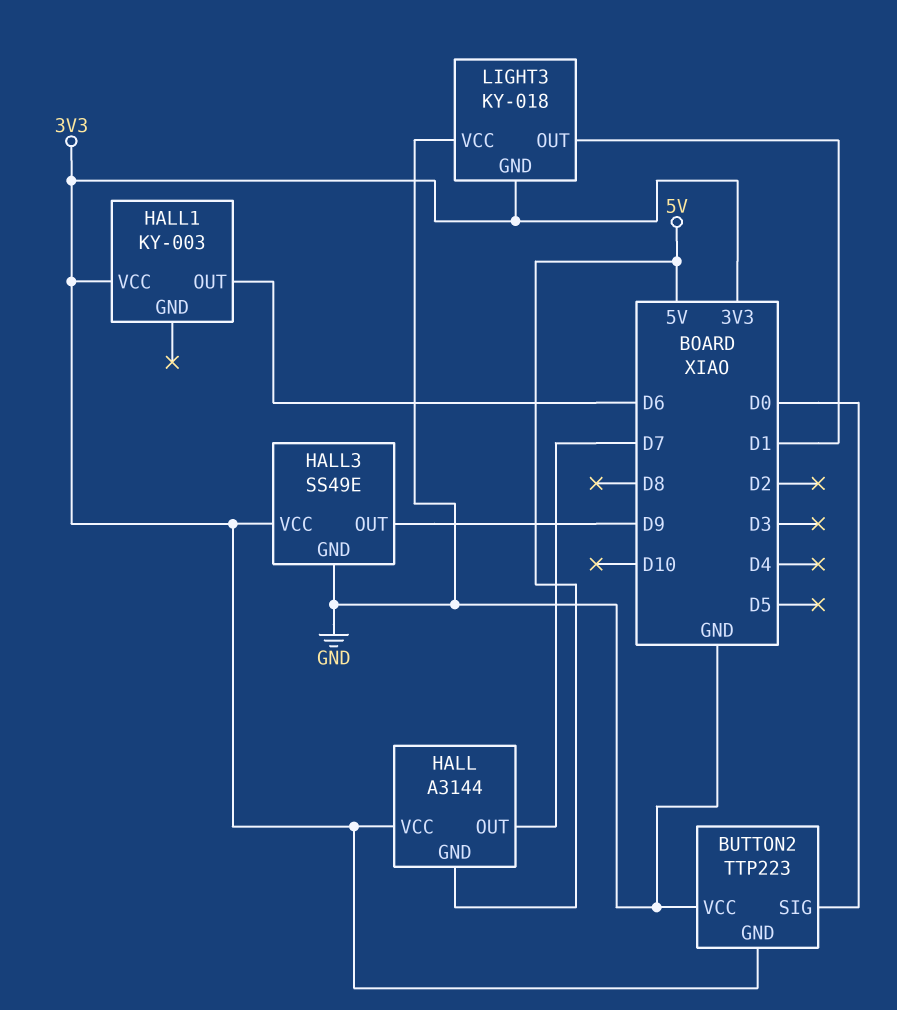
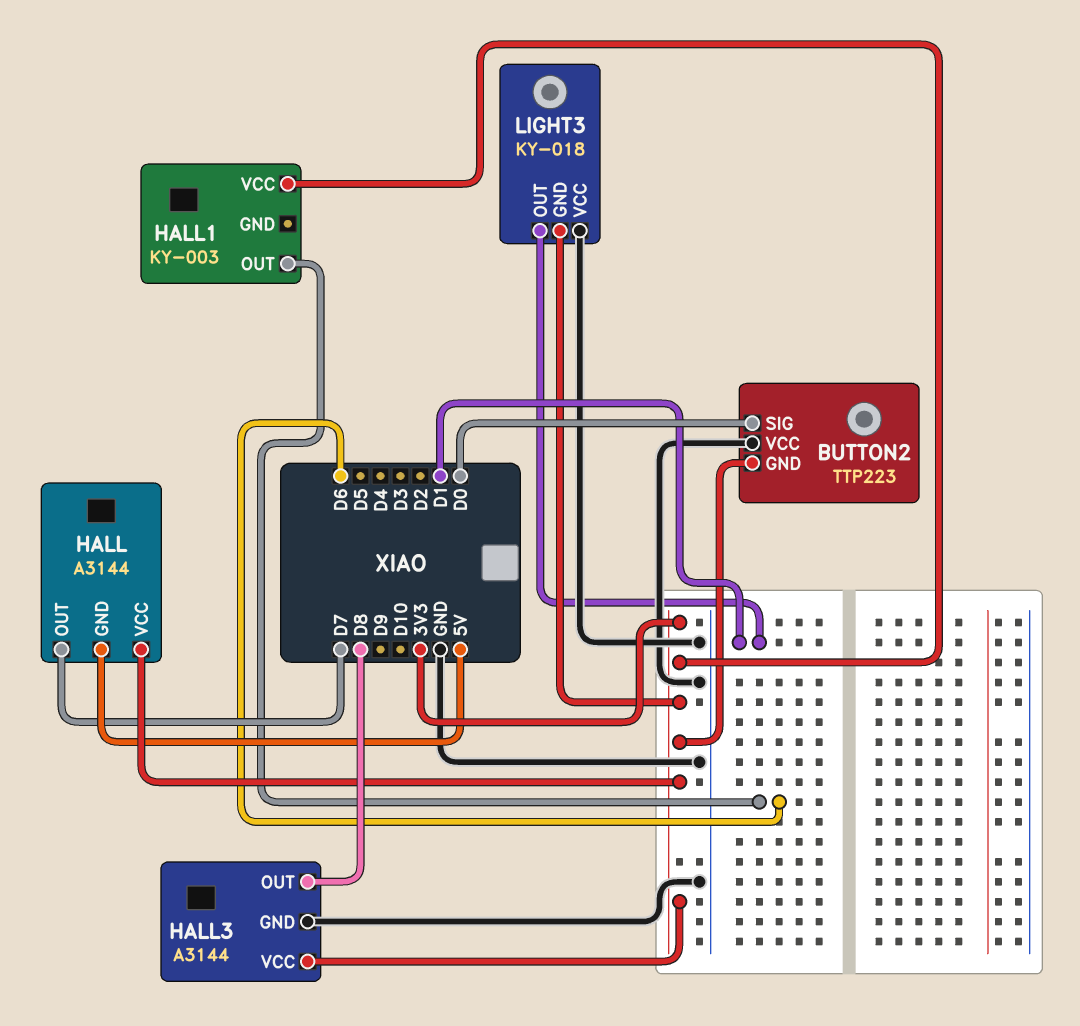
HALL3: SS49E -> A3144
HALL3 pin OUT: D9 -> D8

